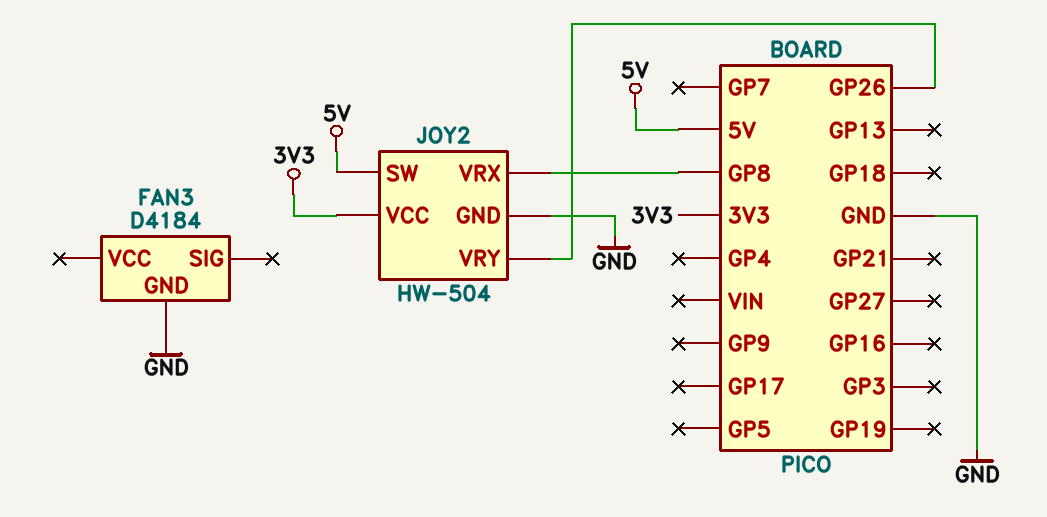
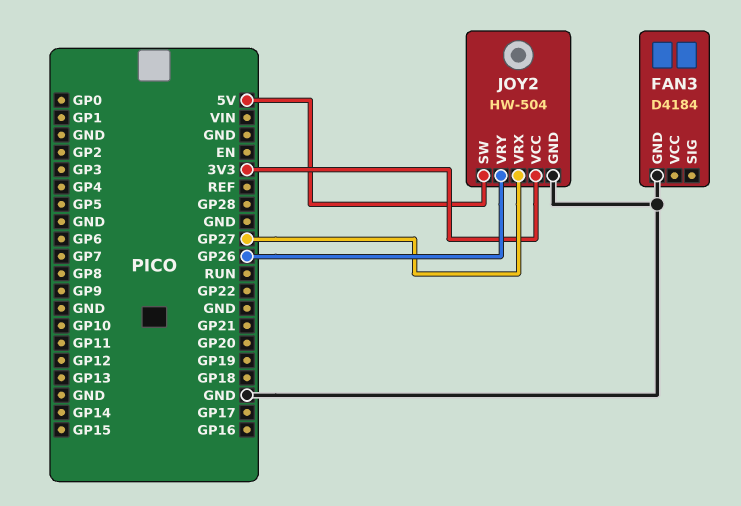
JOY2 pin VRX: GP8 -> GP27

